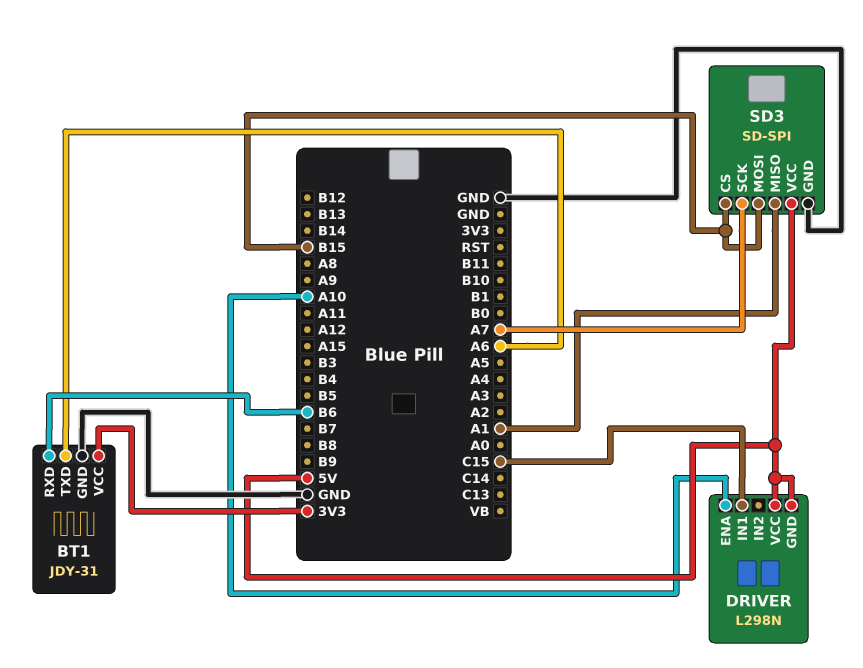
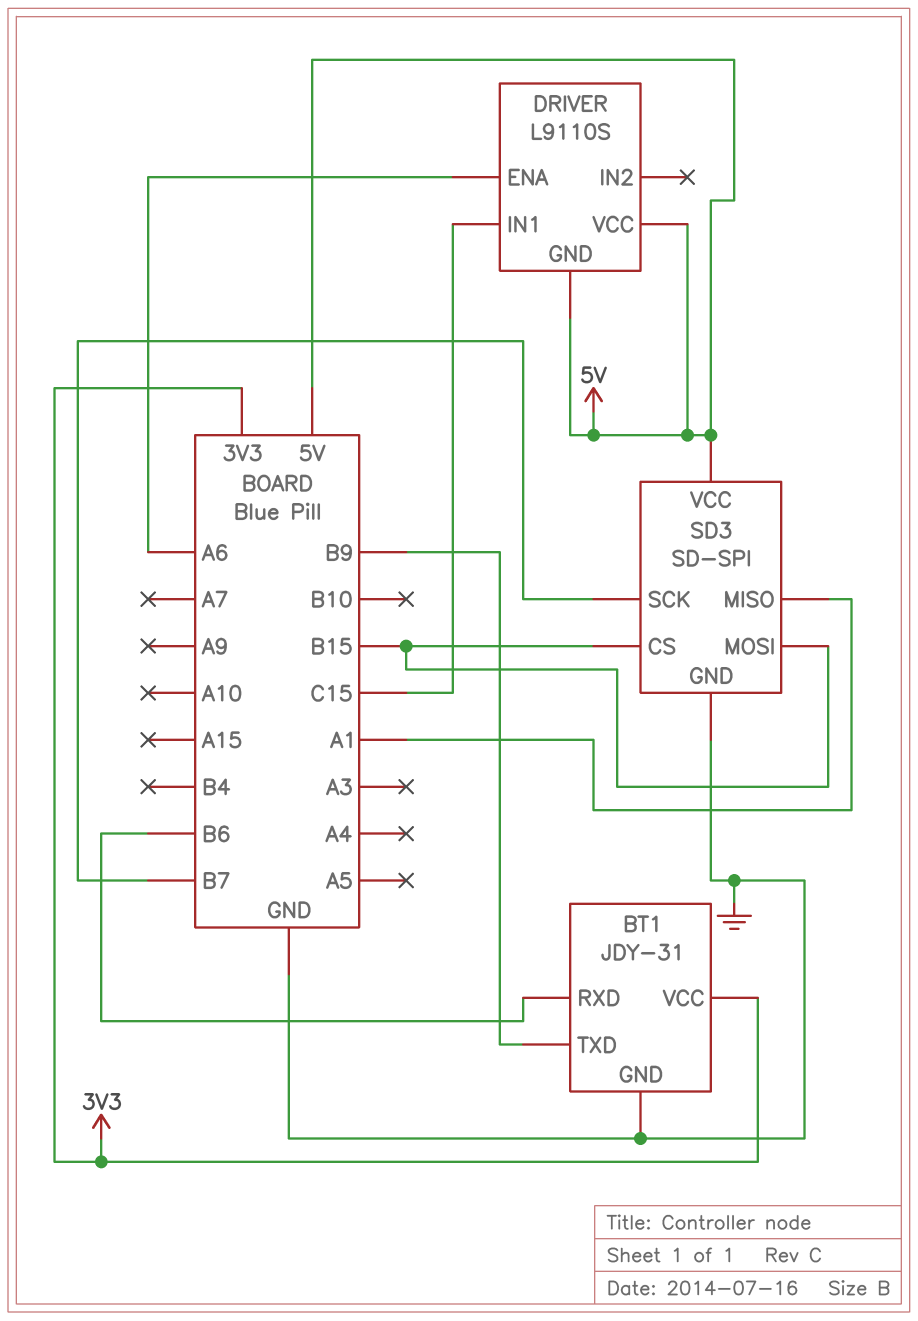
BT1 pin TXD: A6 -> B9
DRIVER: L298N -> L9110S
DRIVER pin ENA: A10 -> A6
SD3 pin SCK: A7 -> B7

